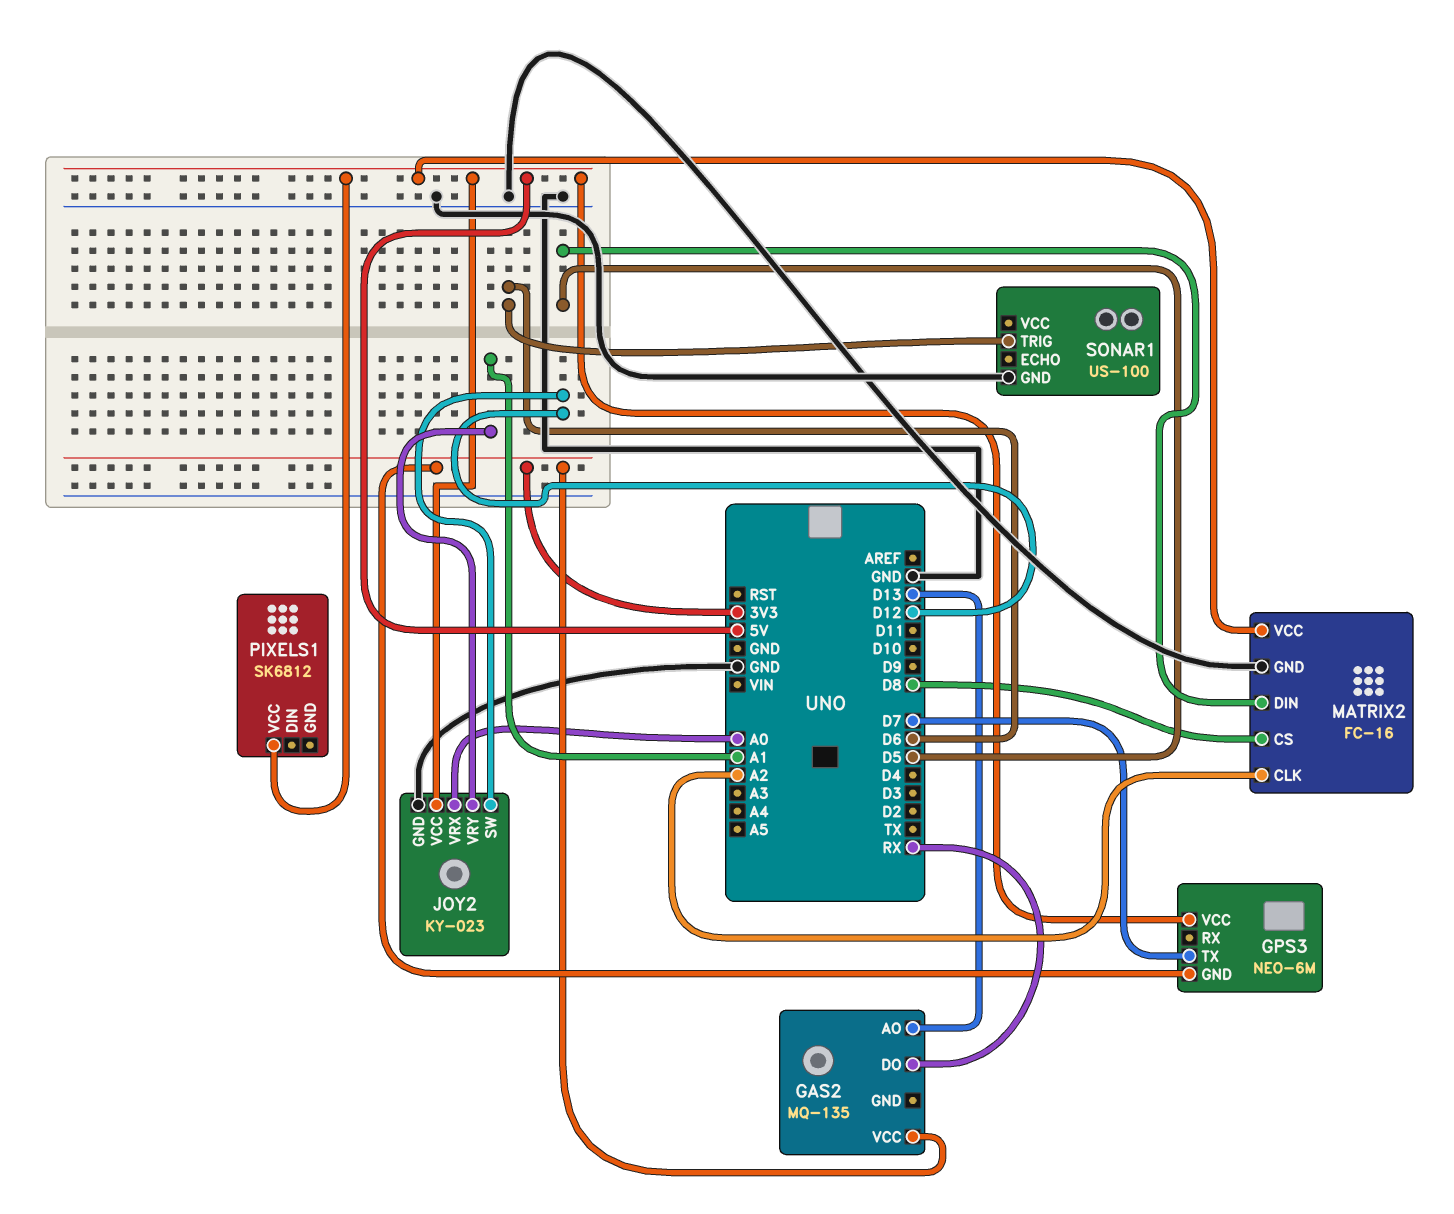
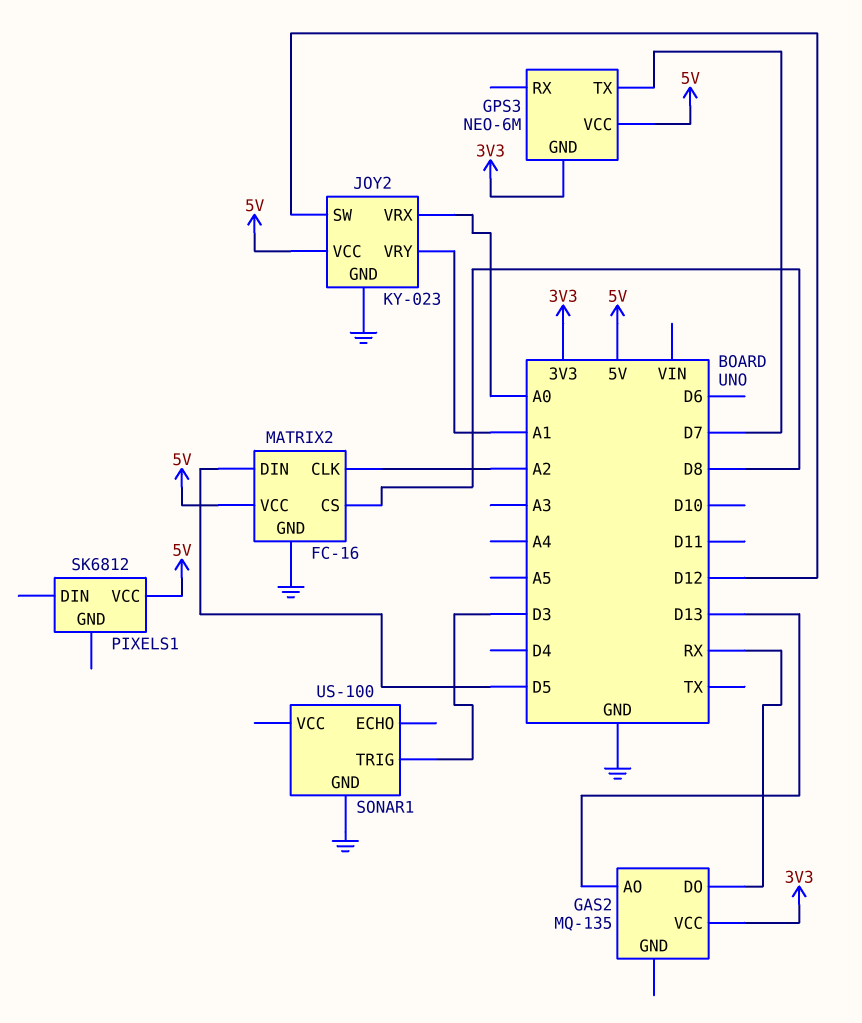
SONAR1 pin TRIG: D6 -> D3

